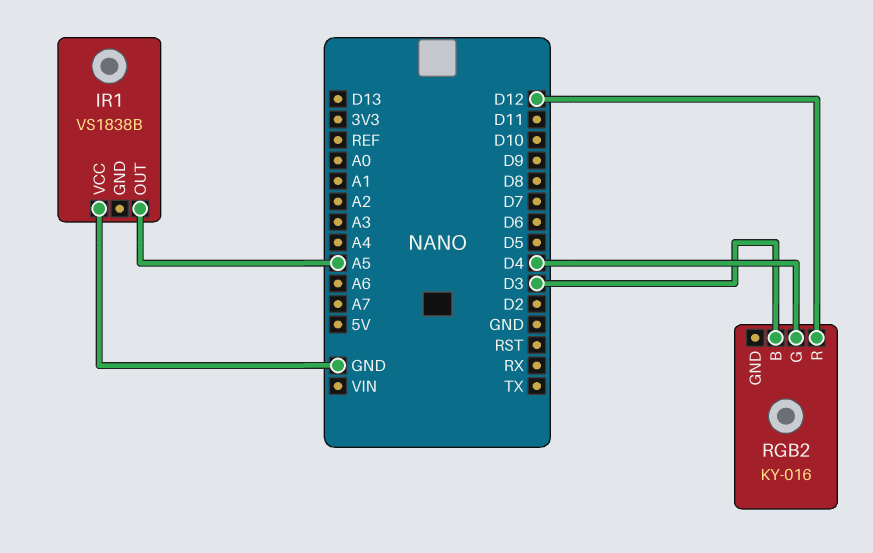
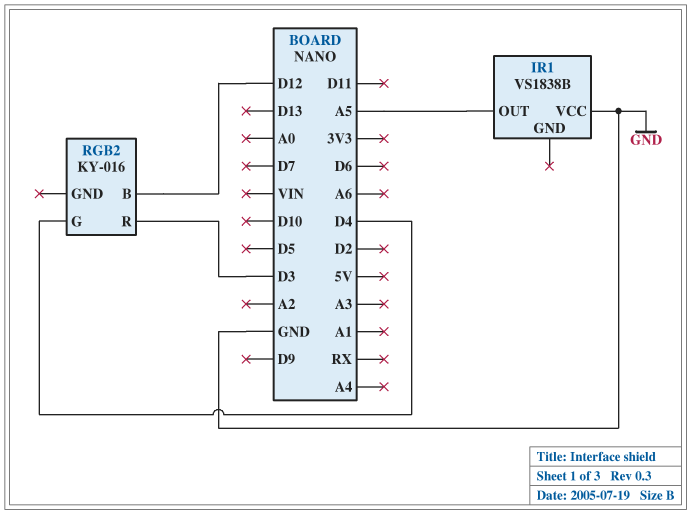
RGB2 pin B: D3 -> D12
RGB2 pin R: D12 -> D3

